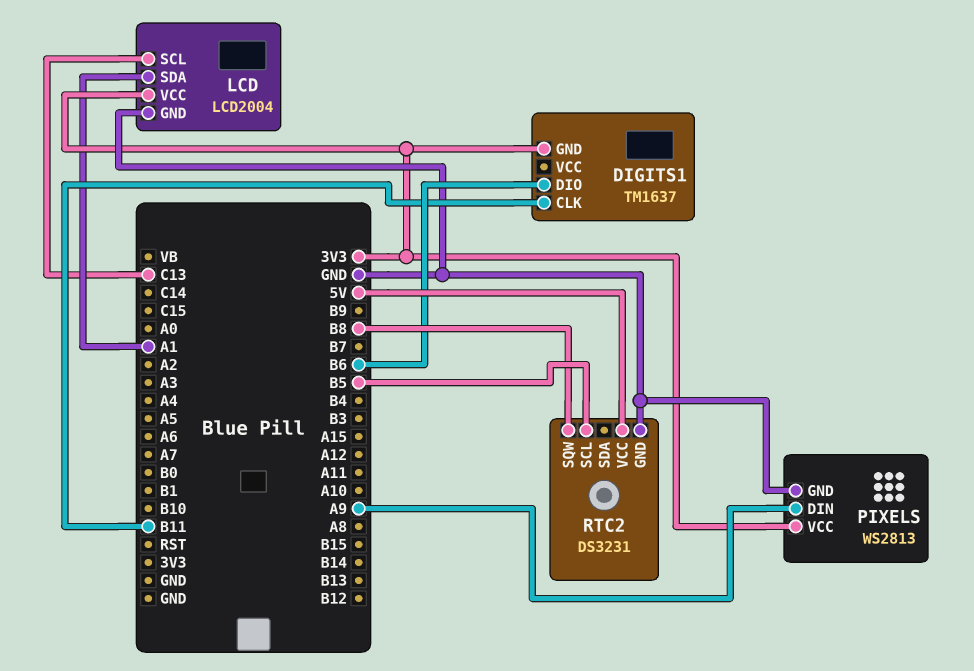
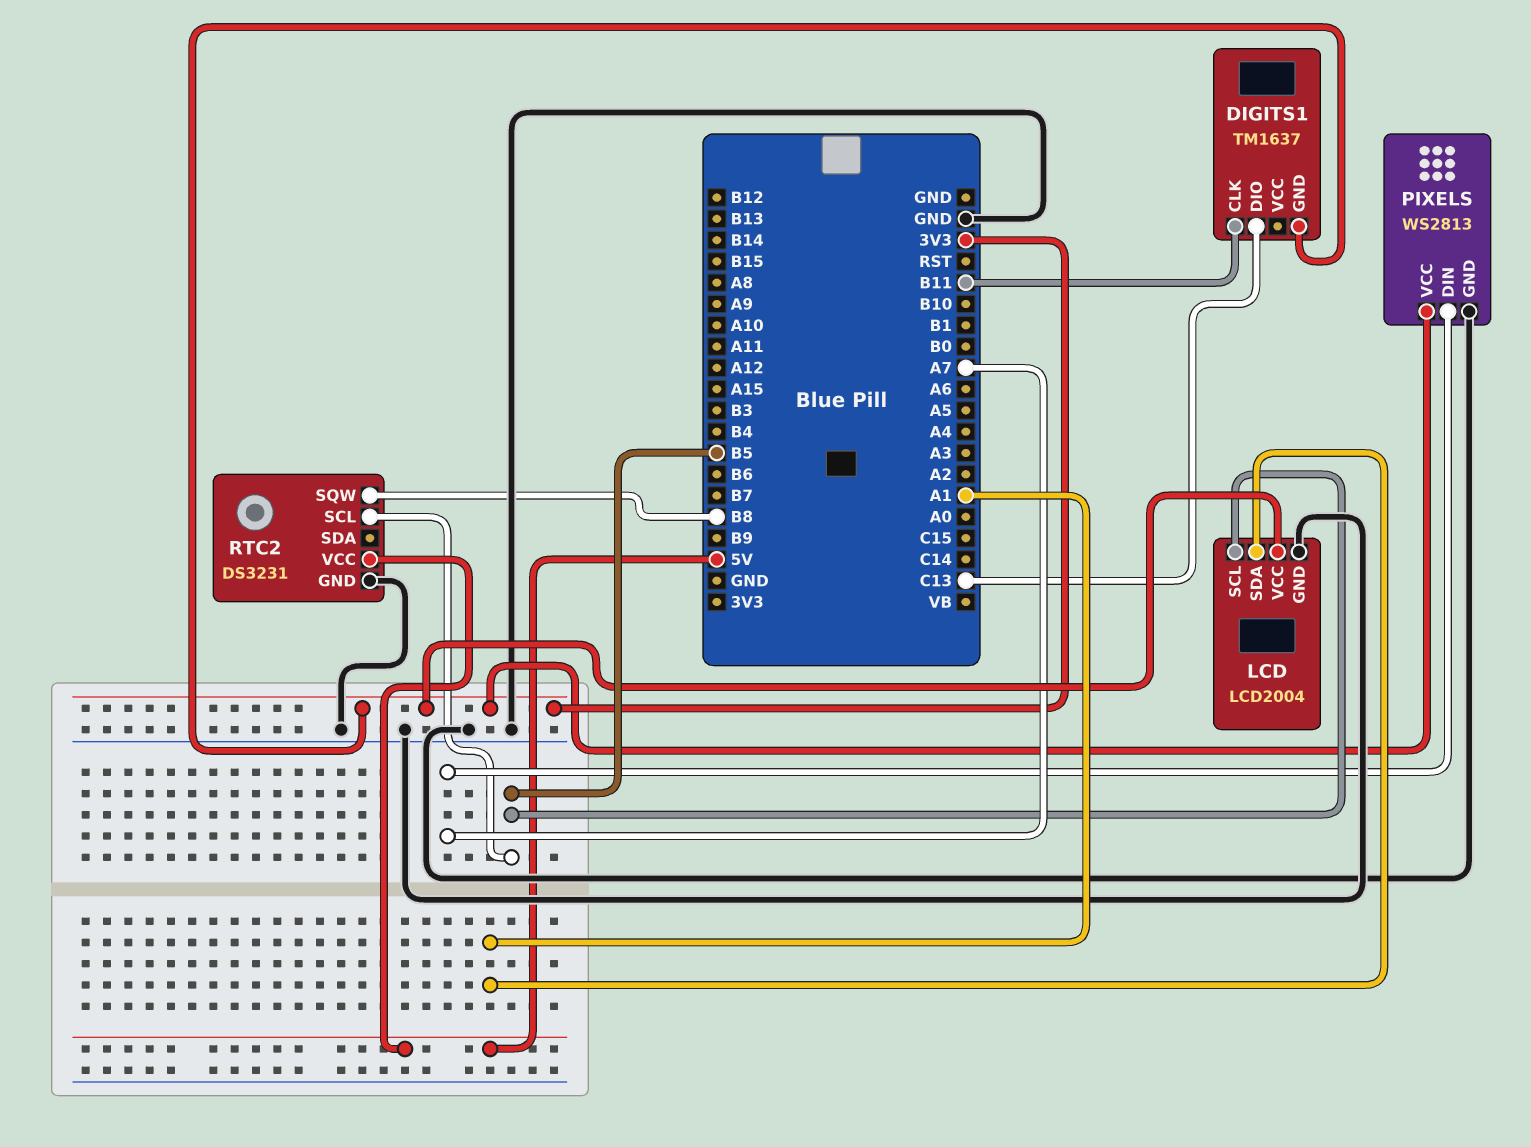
DIGITS1 pin DIO: B6 -> C13
LCD pin SCL: C13 -> B5
PIXELS pin DIN: A9 -> A7

